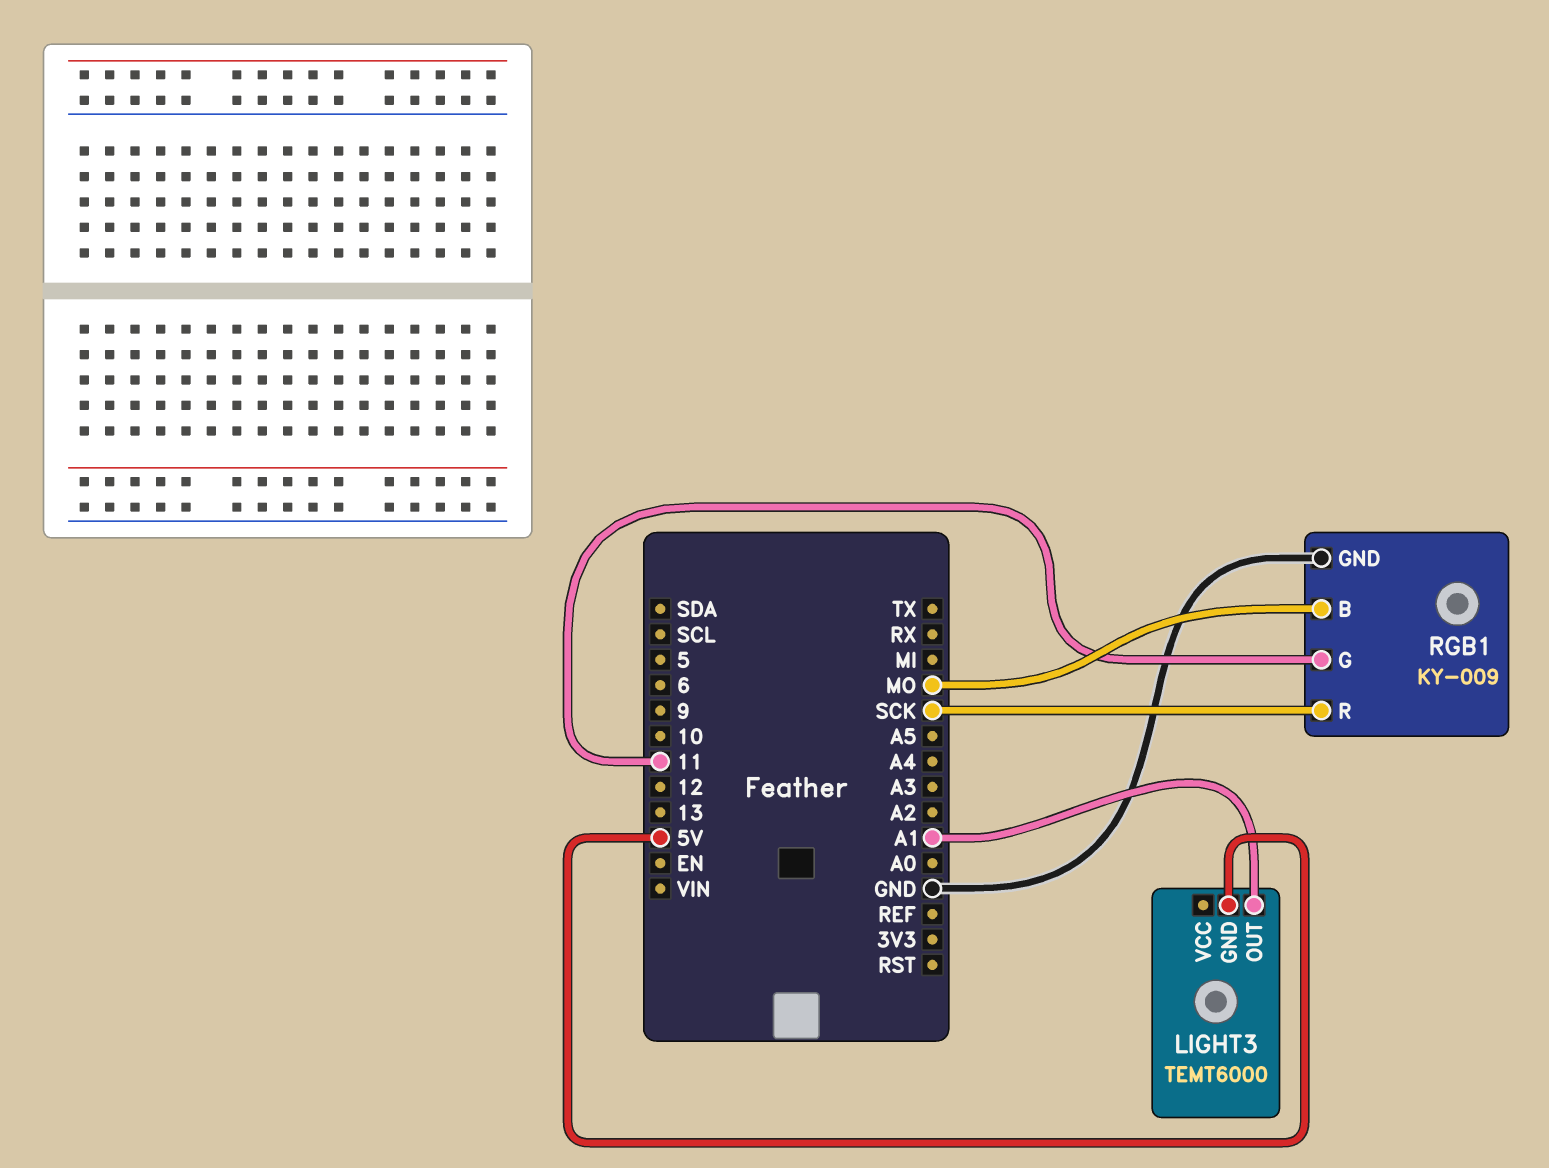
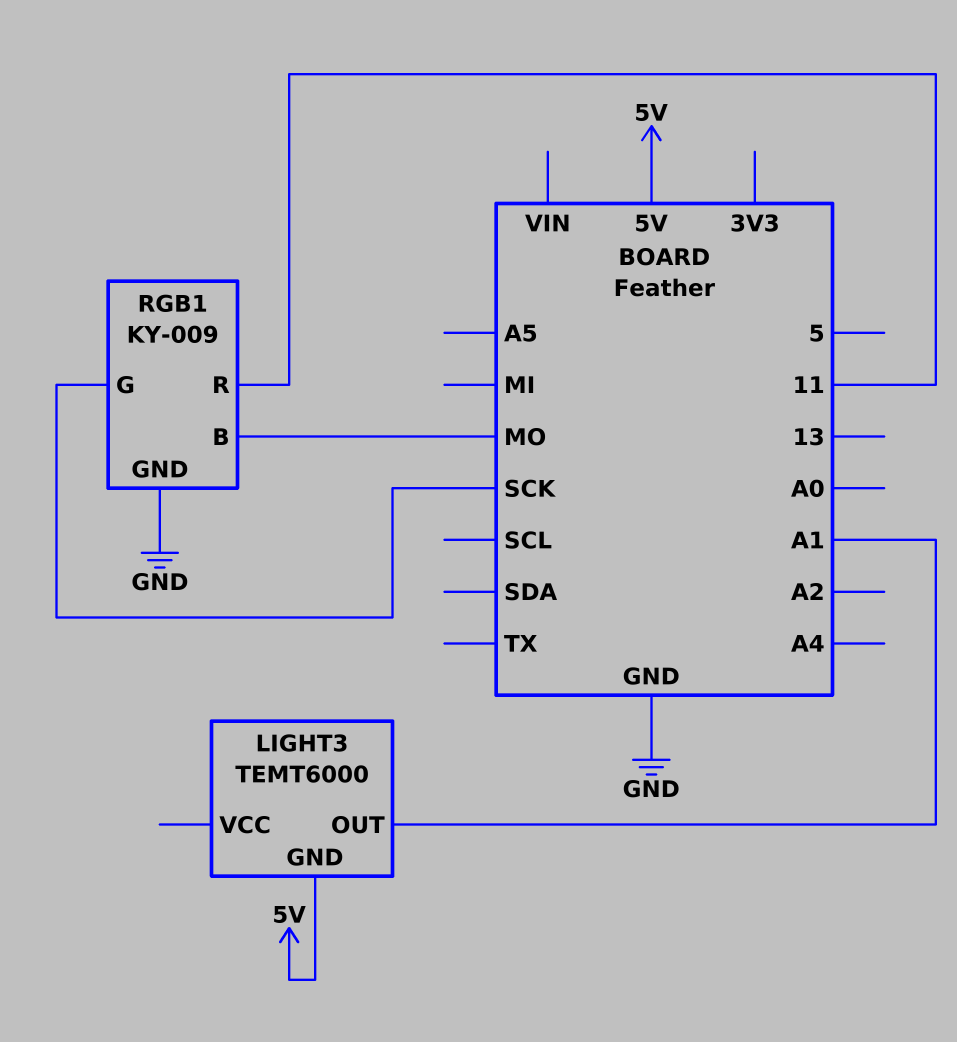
RGB1 pin G: 11 -> SCK
RGB1 pin R: SCK -> 11

